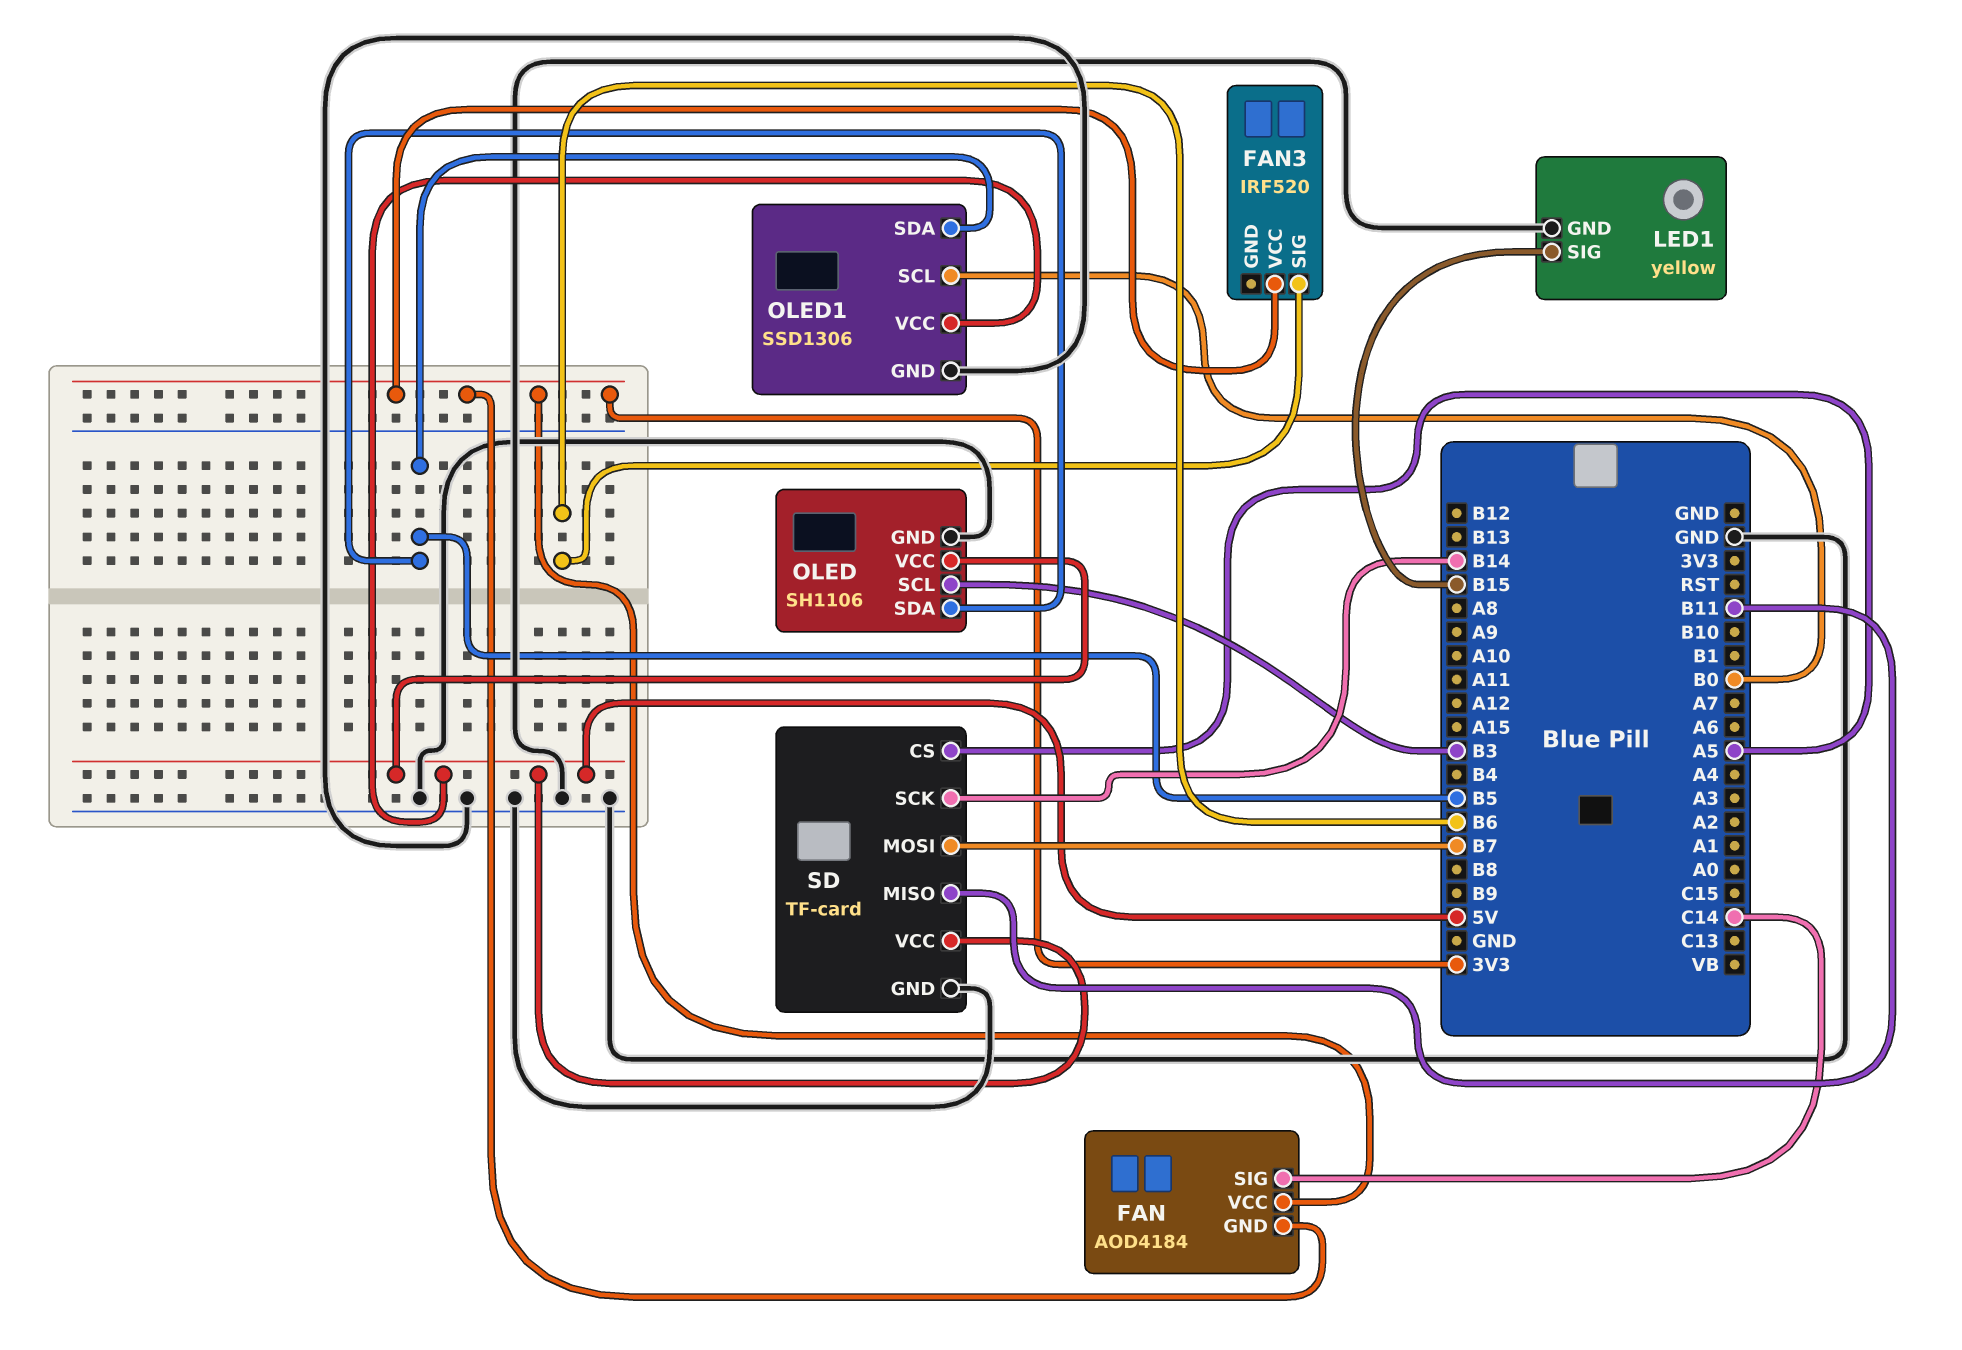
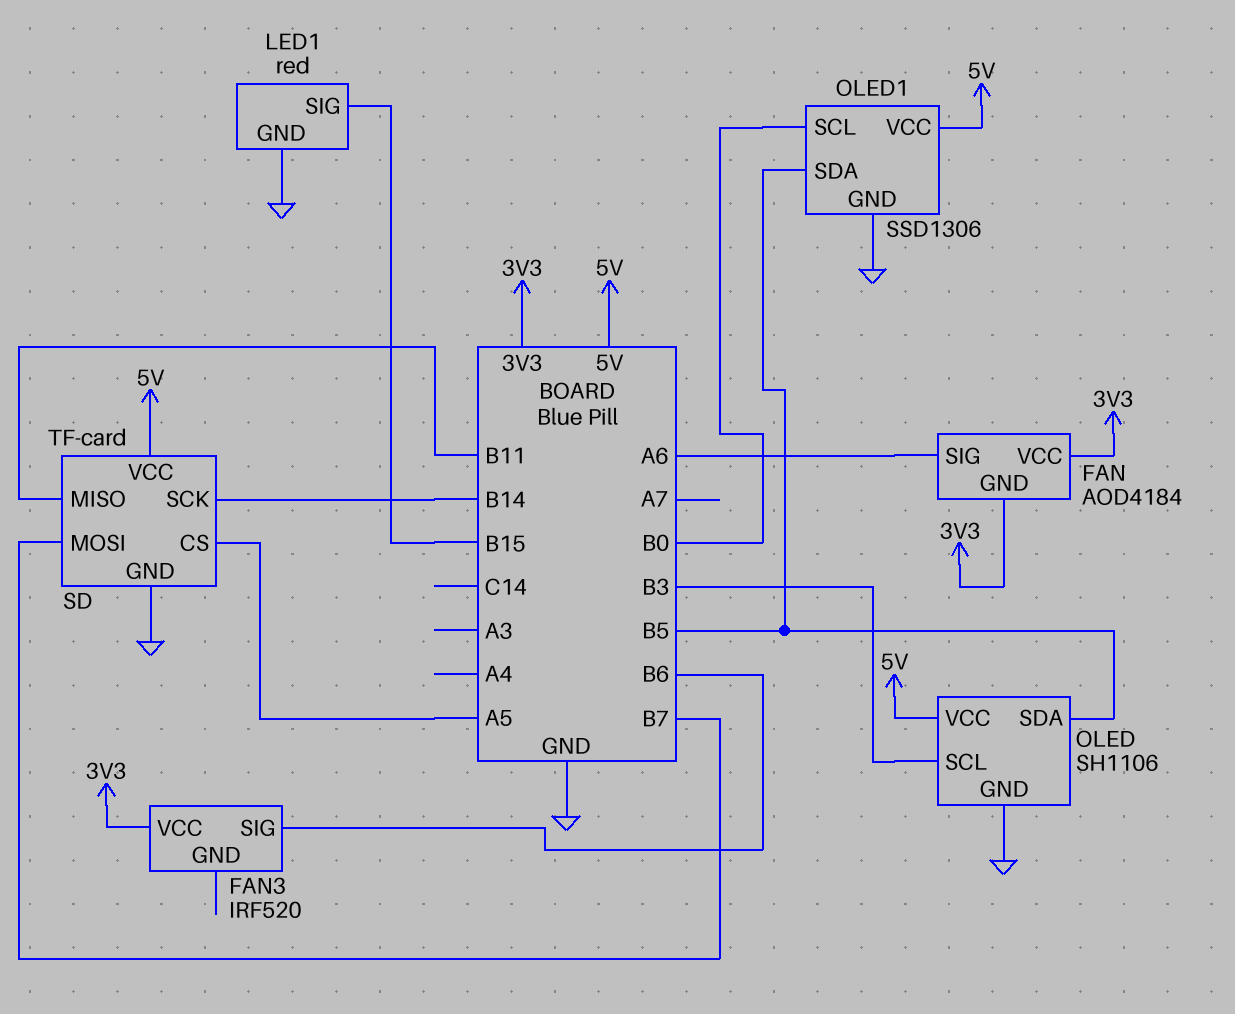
FAN pin SIG: C14 -> A6
LED1: yellow -> red

